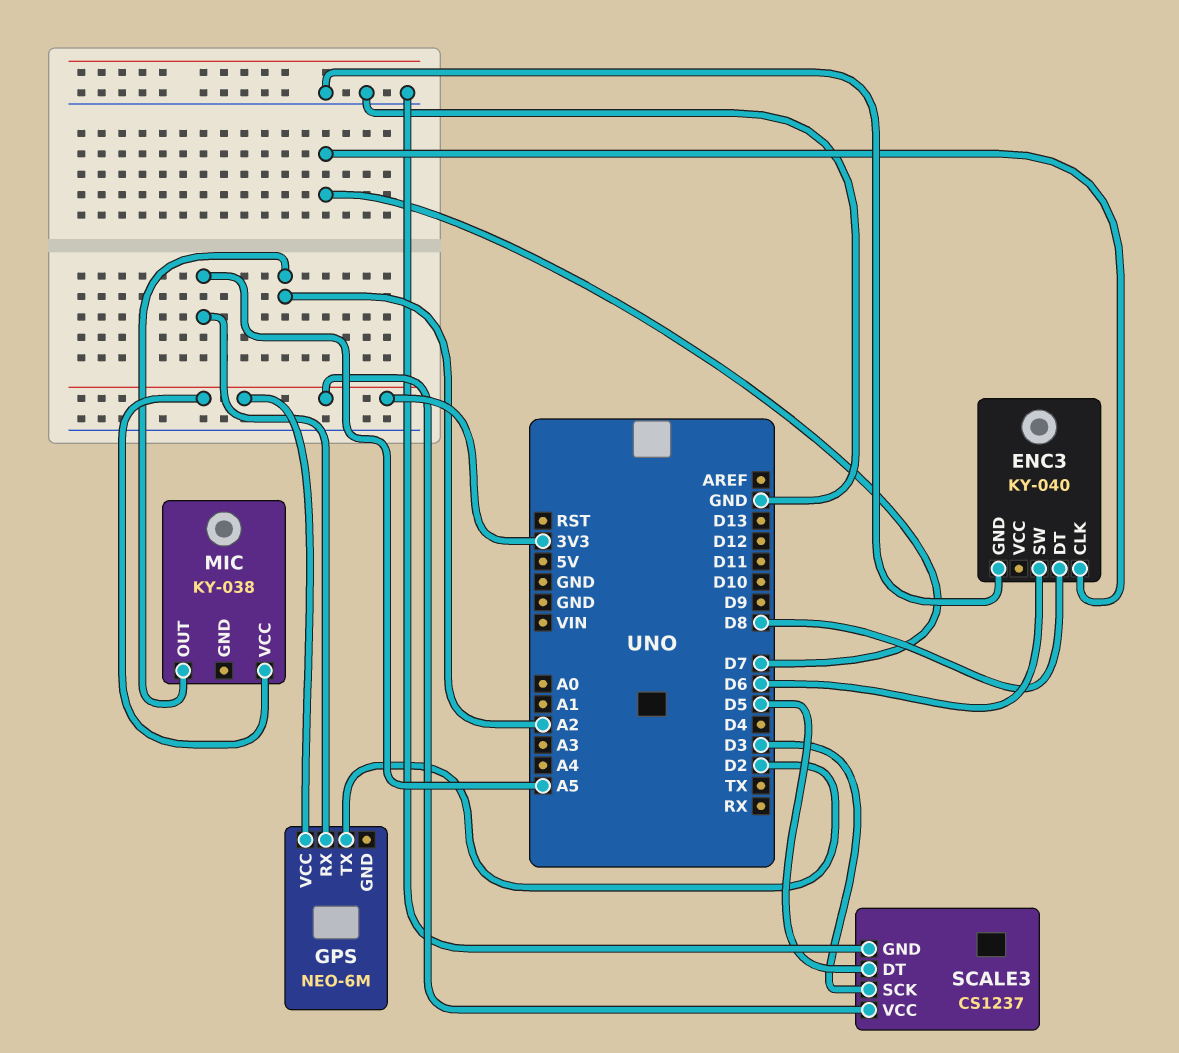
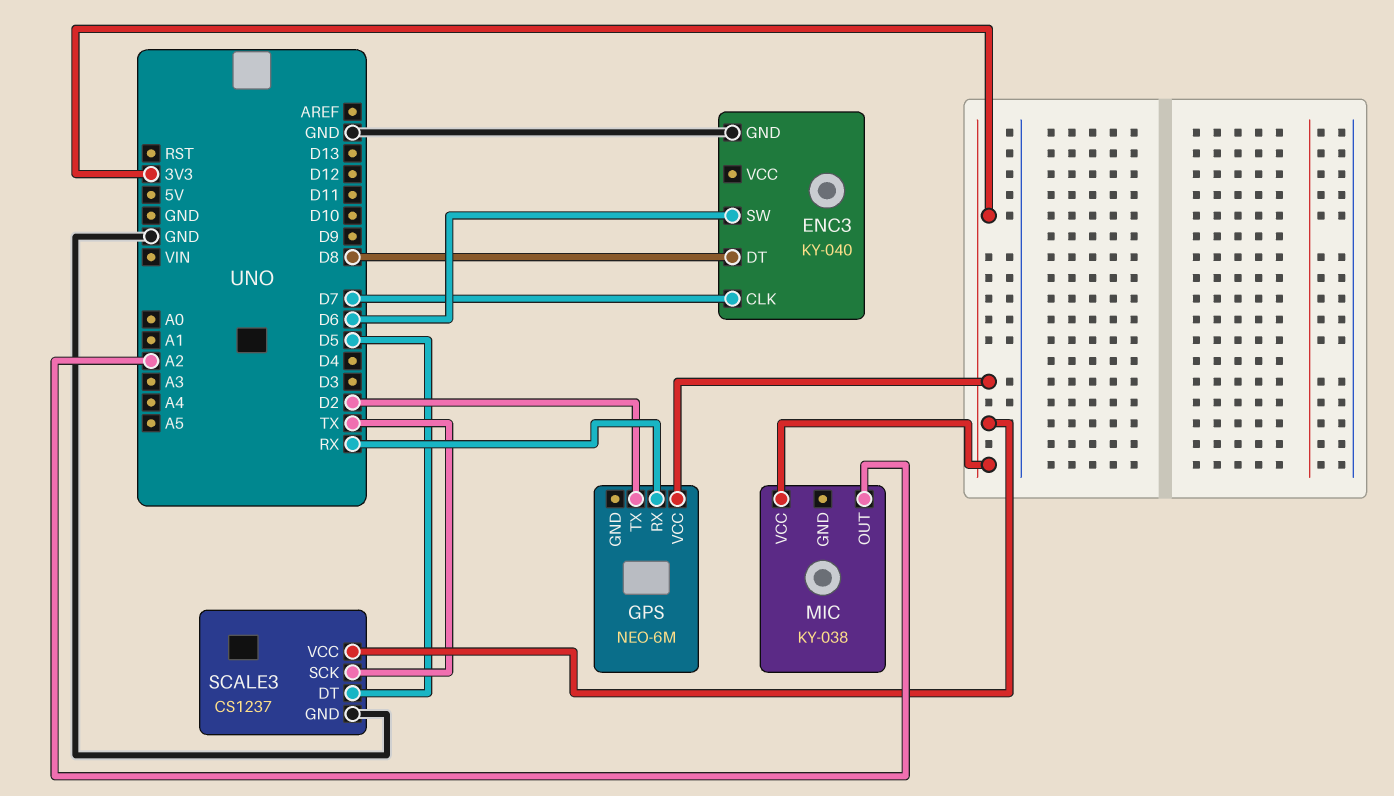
GPS pin RX: A5 -> RX
SCALE3 pin SCK: D3 -> TX

